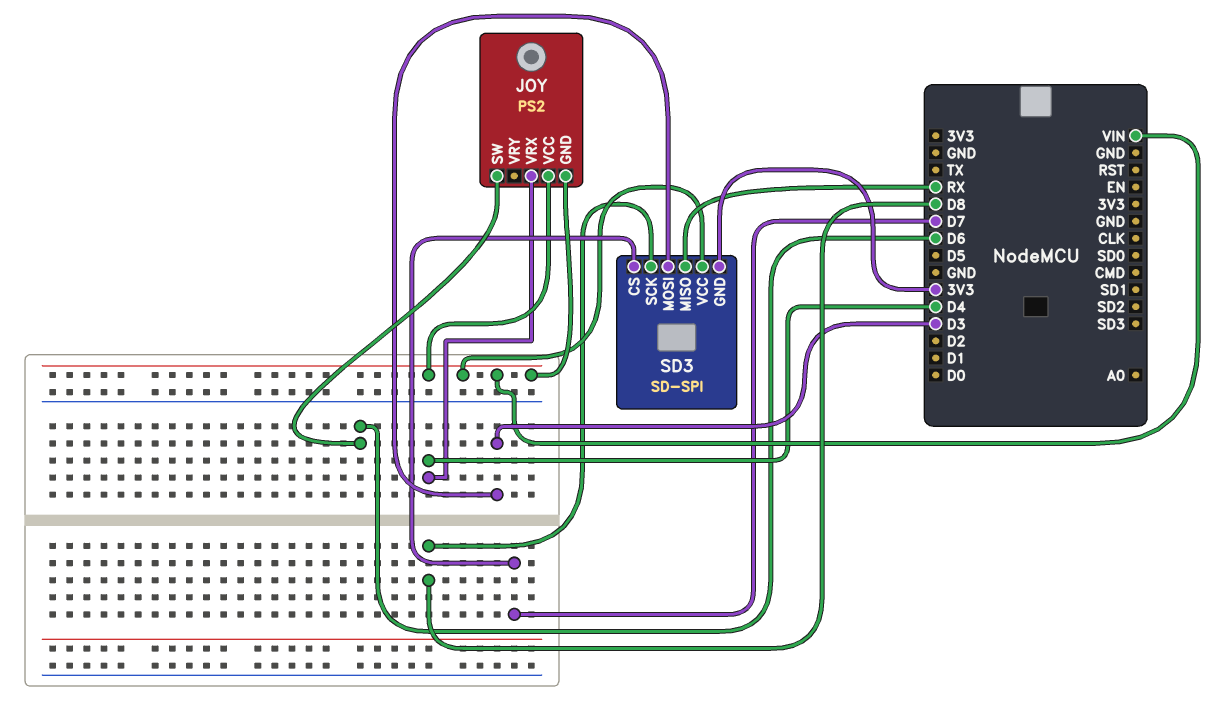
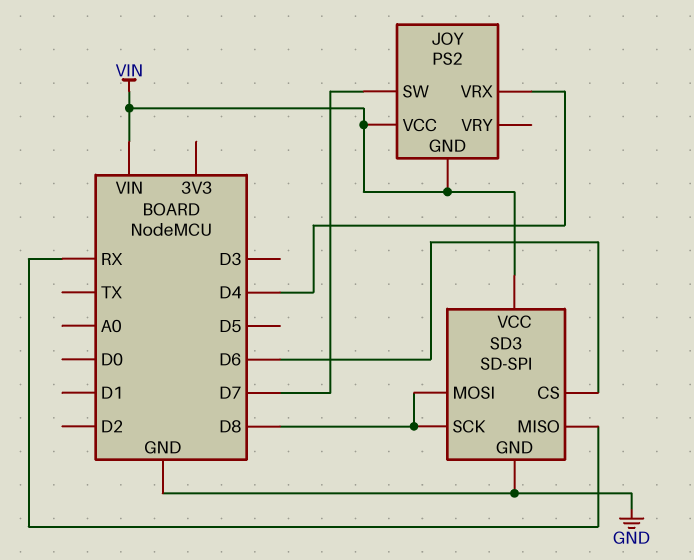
JOY pin SW: D6 -> D7
SD3 pin CS: D7 -> D6
SD3 pin GND: 3V3 -> GND
SD3 pin MOSI: D3 -> D8

